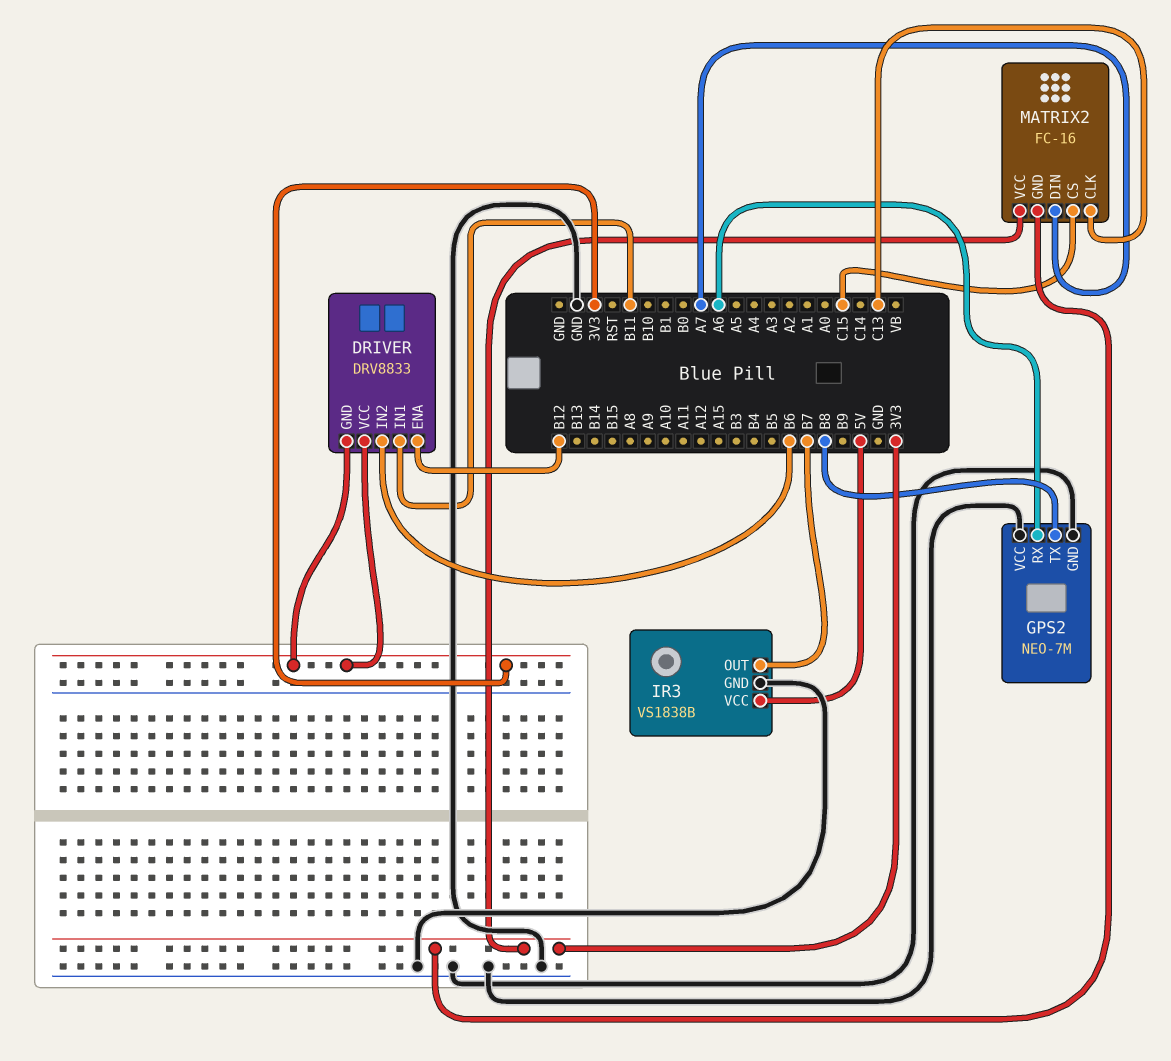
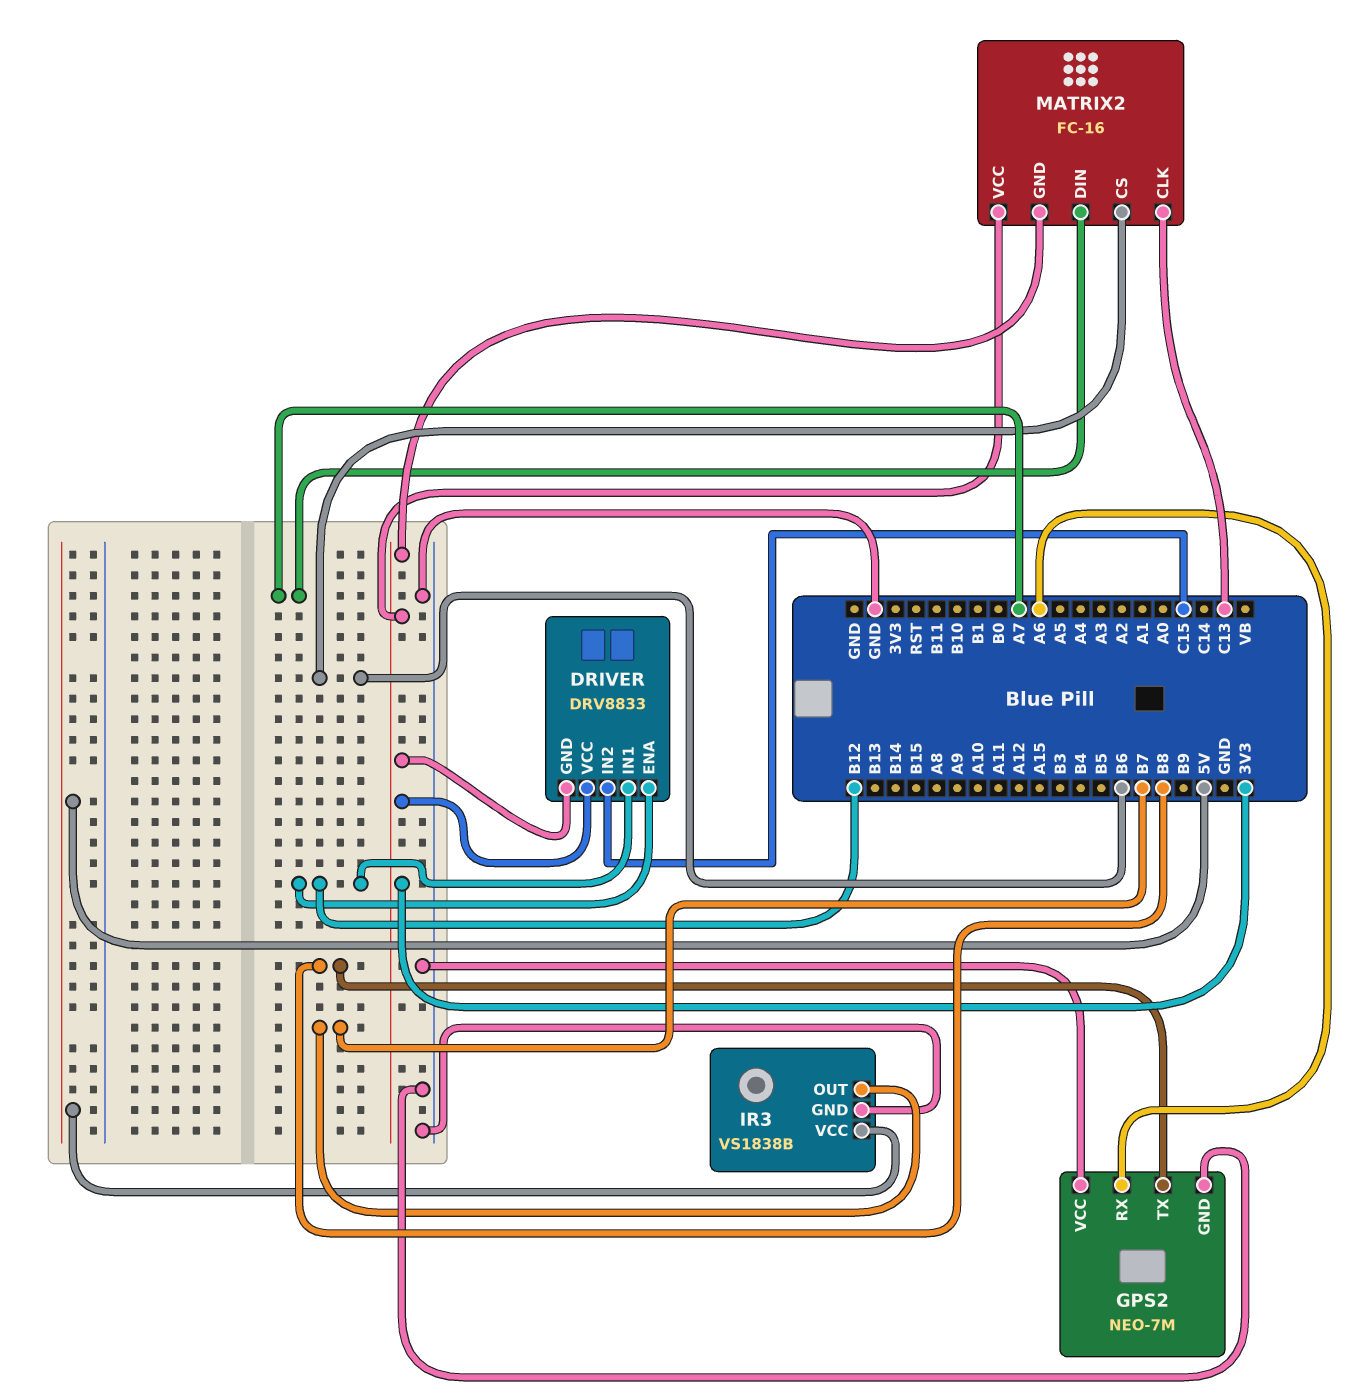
DRIVER pin IN1: B11 -> B12
DRIVER pin IN2: B6 -> C15
MATRIX2 pin CS: C15 -> B6

